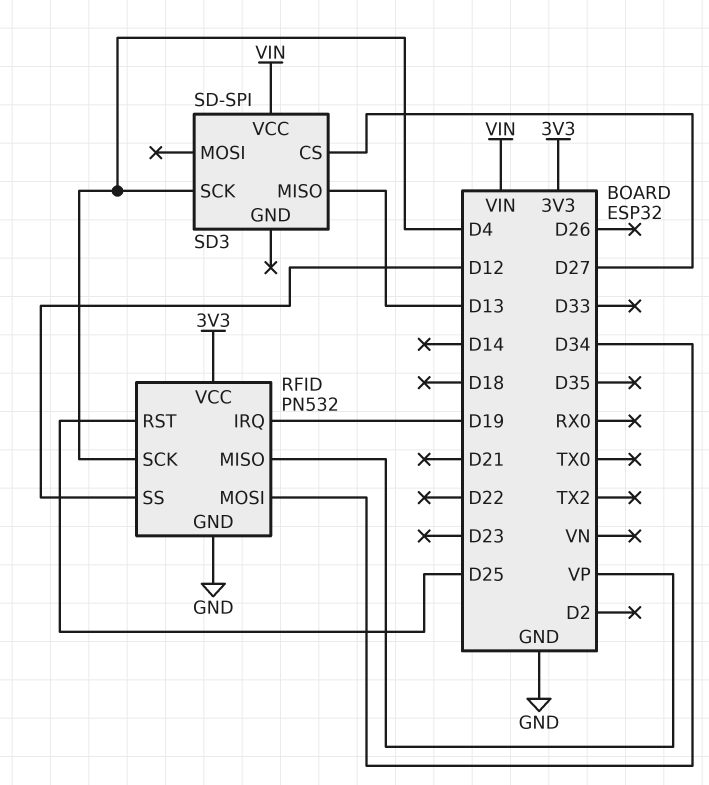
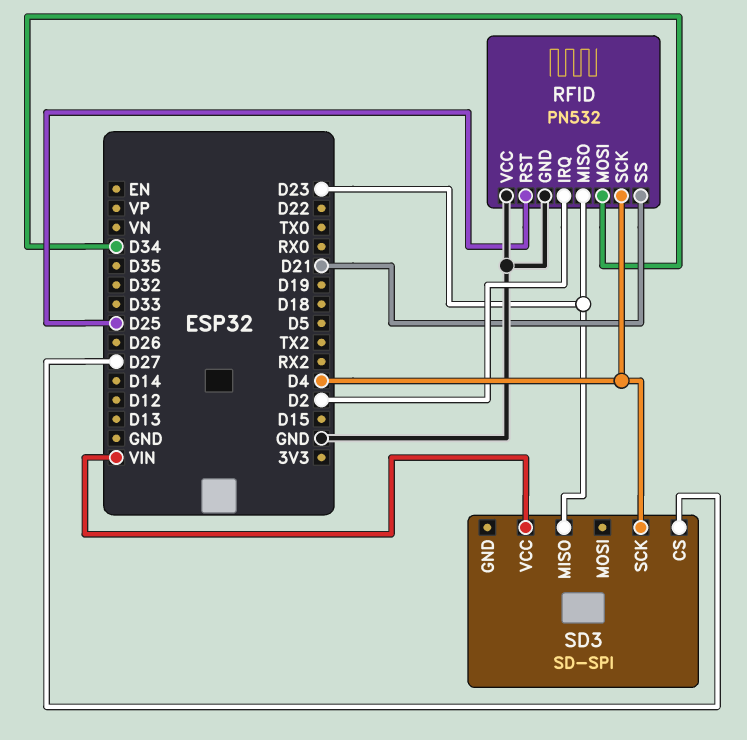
RFID pin IRQ: D19 -> D2
RFID pin MISO: VP -> D23
RFID pin SS: D12 -> D21
RFID pin VCC: 3V3 -> GND
SD3 pin MISO: D13 -> D23

